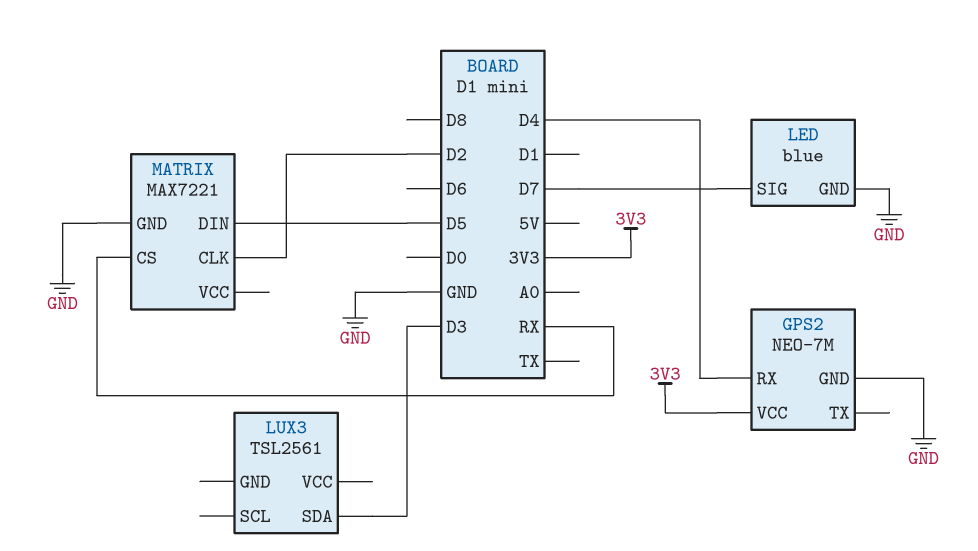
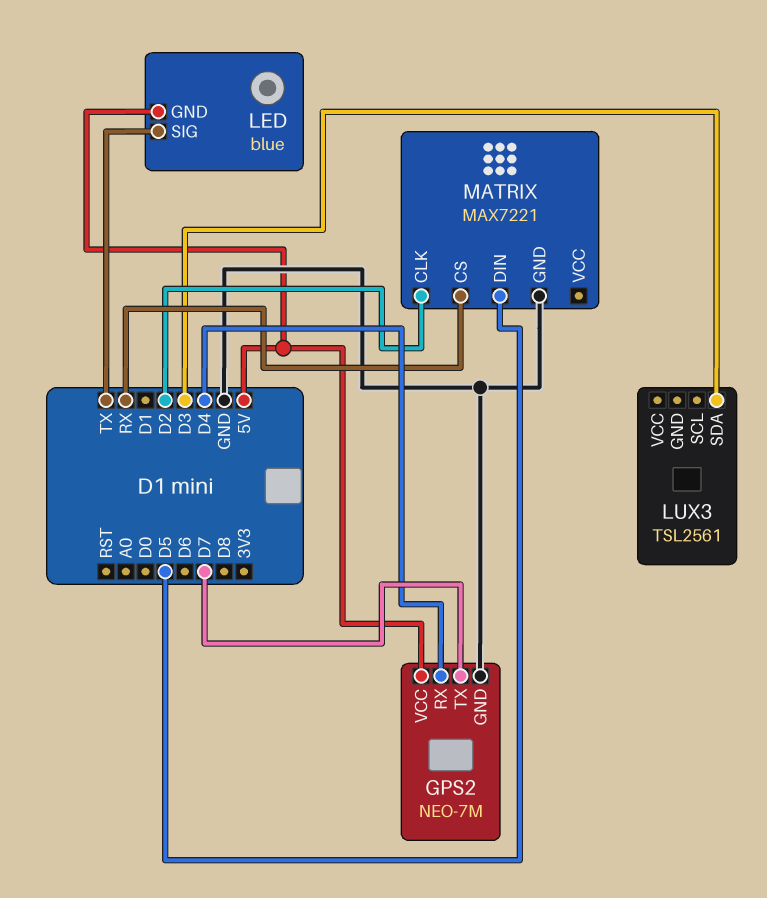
GPS2 pin TX: none -> D7
GPS2 pin VCC: 3V3 -> 5V
LED pin GND: GND -> 5V
LED pin SIG: D7 -> TX

